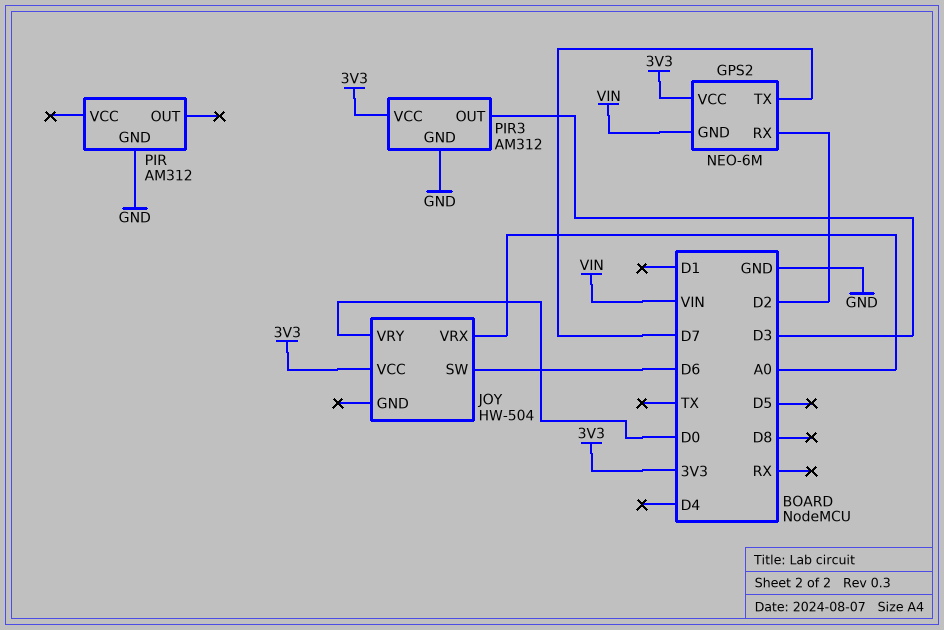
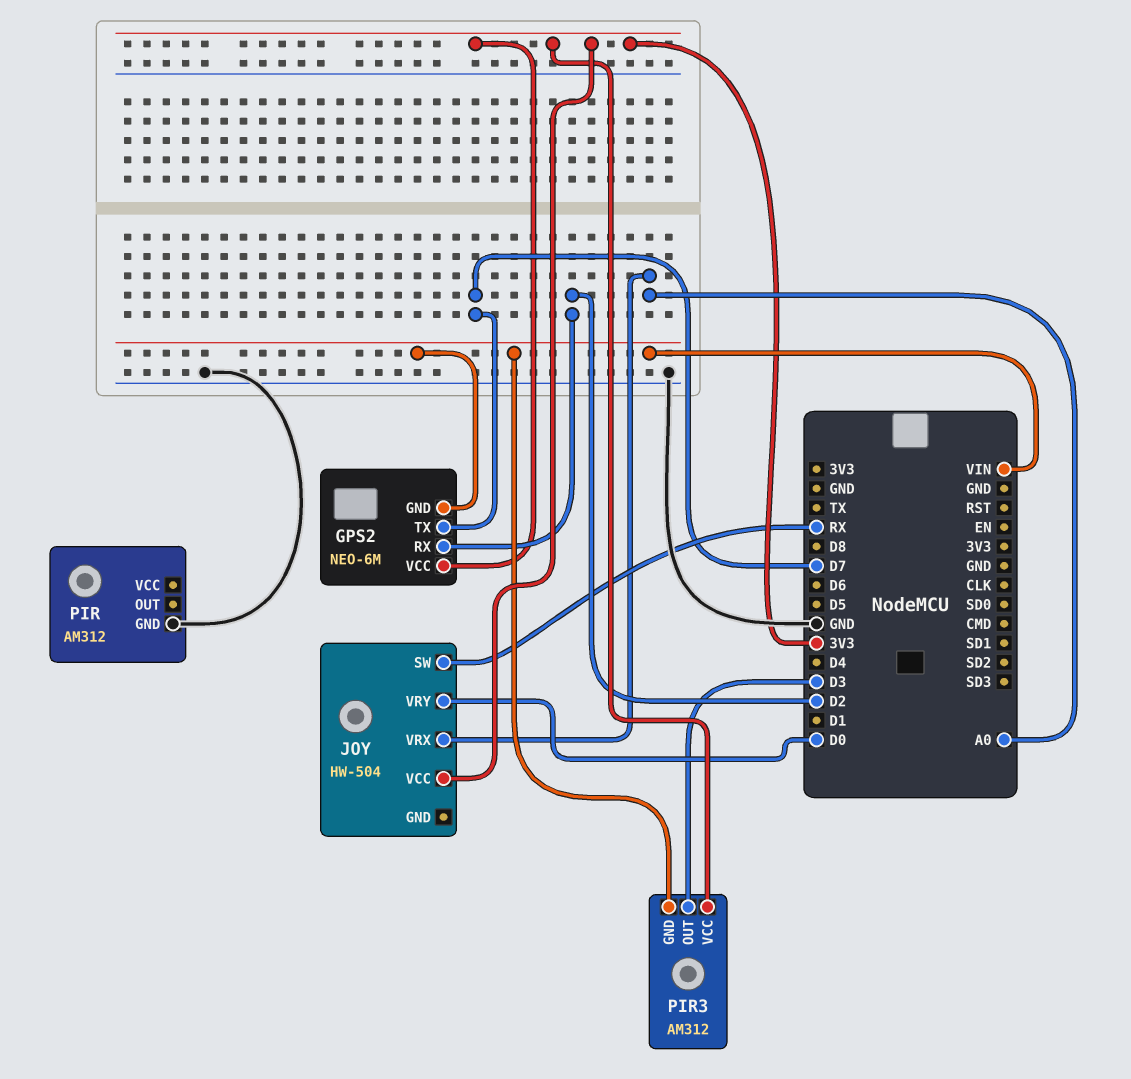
JOY pin SW: D6 -> RX
PIR3 pin GND: GND -> VIN

